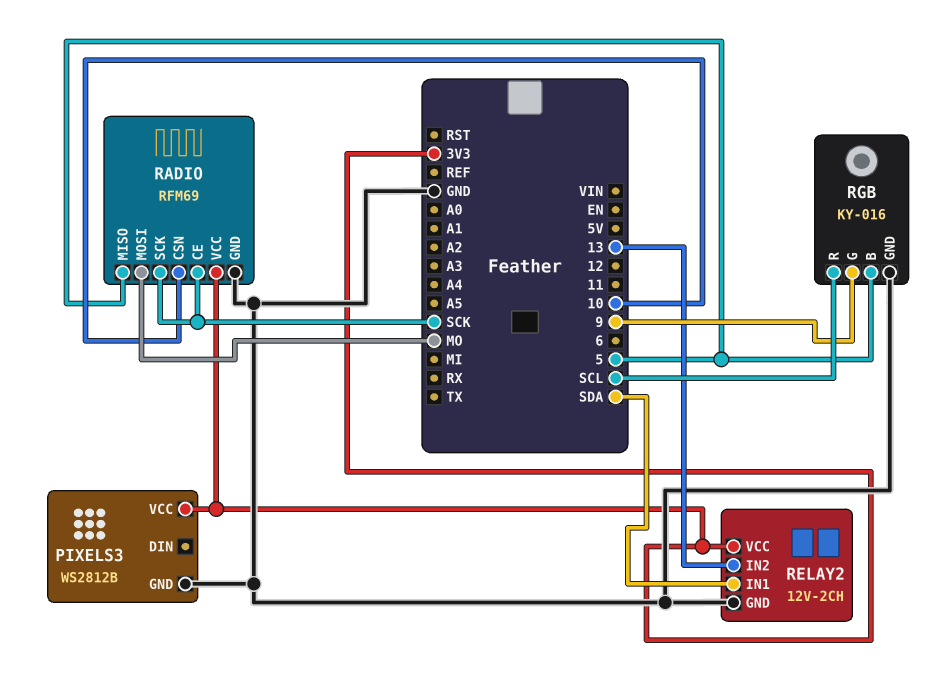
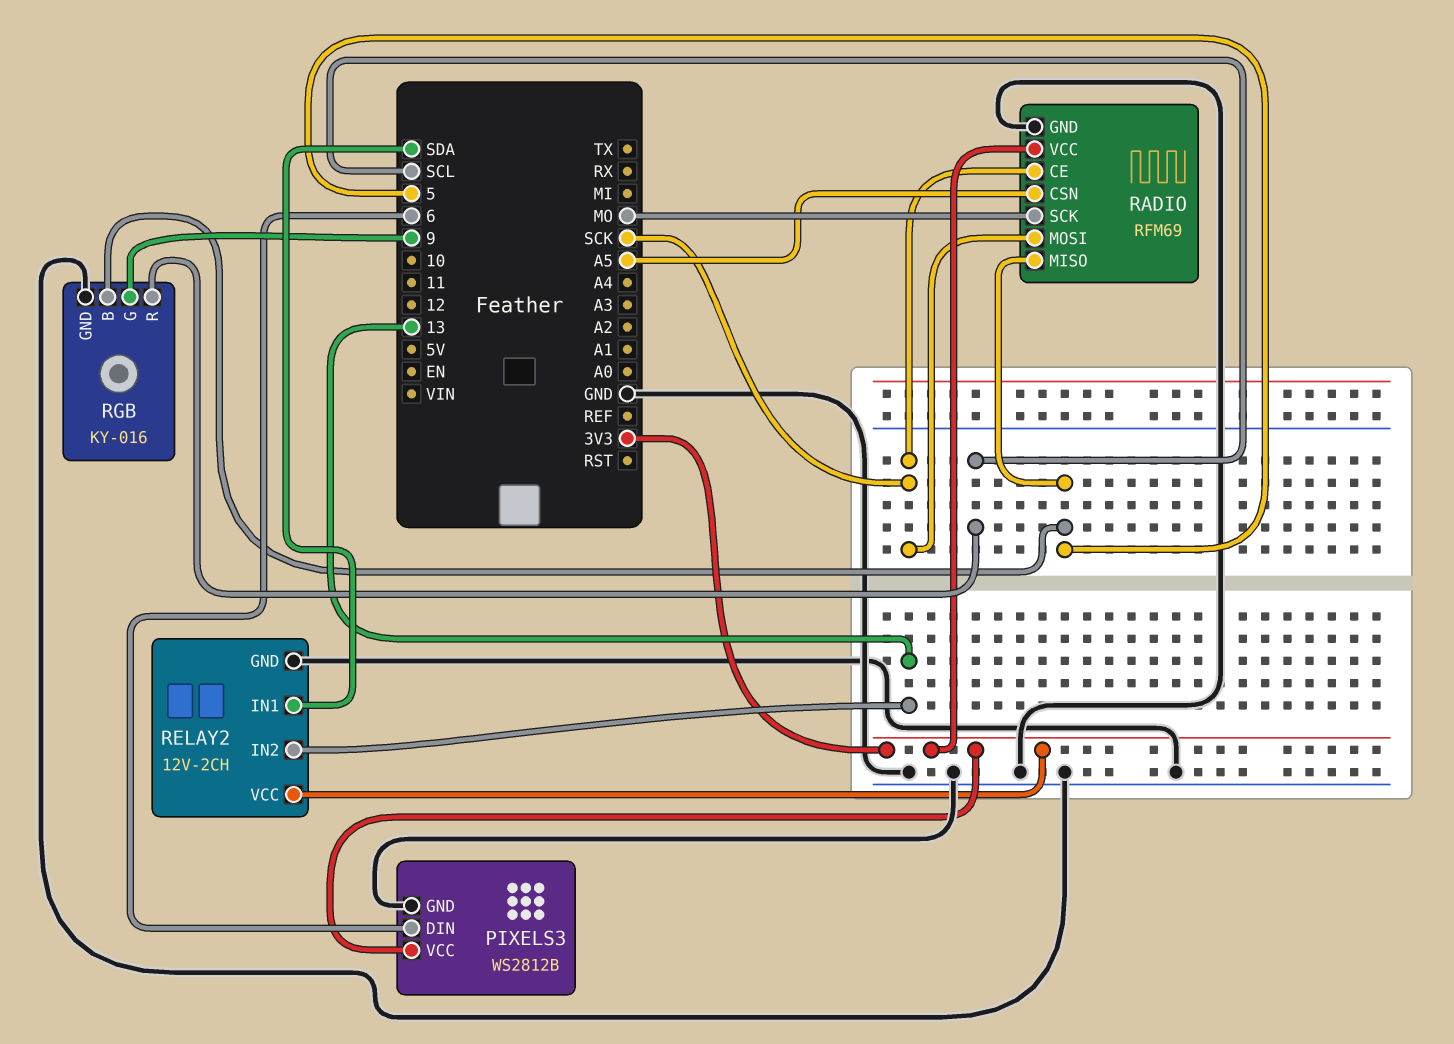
PIXELS3 pin DIN: none -> 6
RADIO pin CSN: 10 -> A5
RADIO pin MOSI: MO -> SCK
RADIO pin SCK: SCK -> MO

